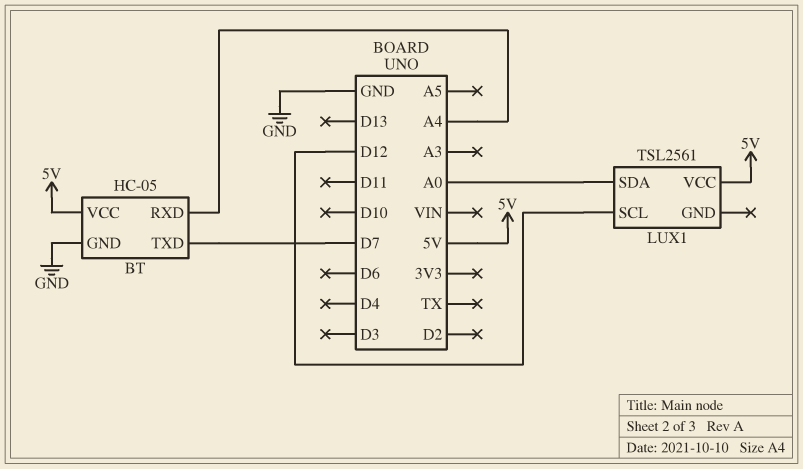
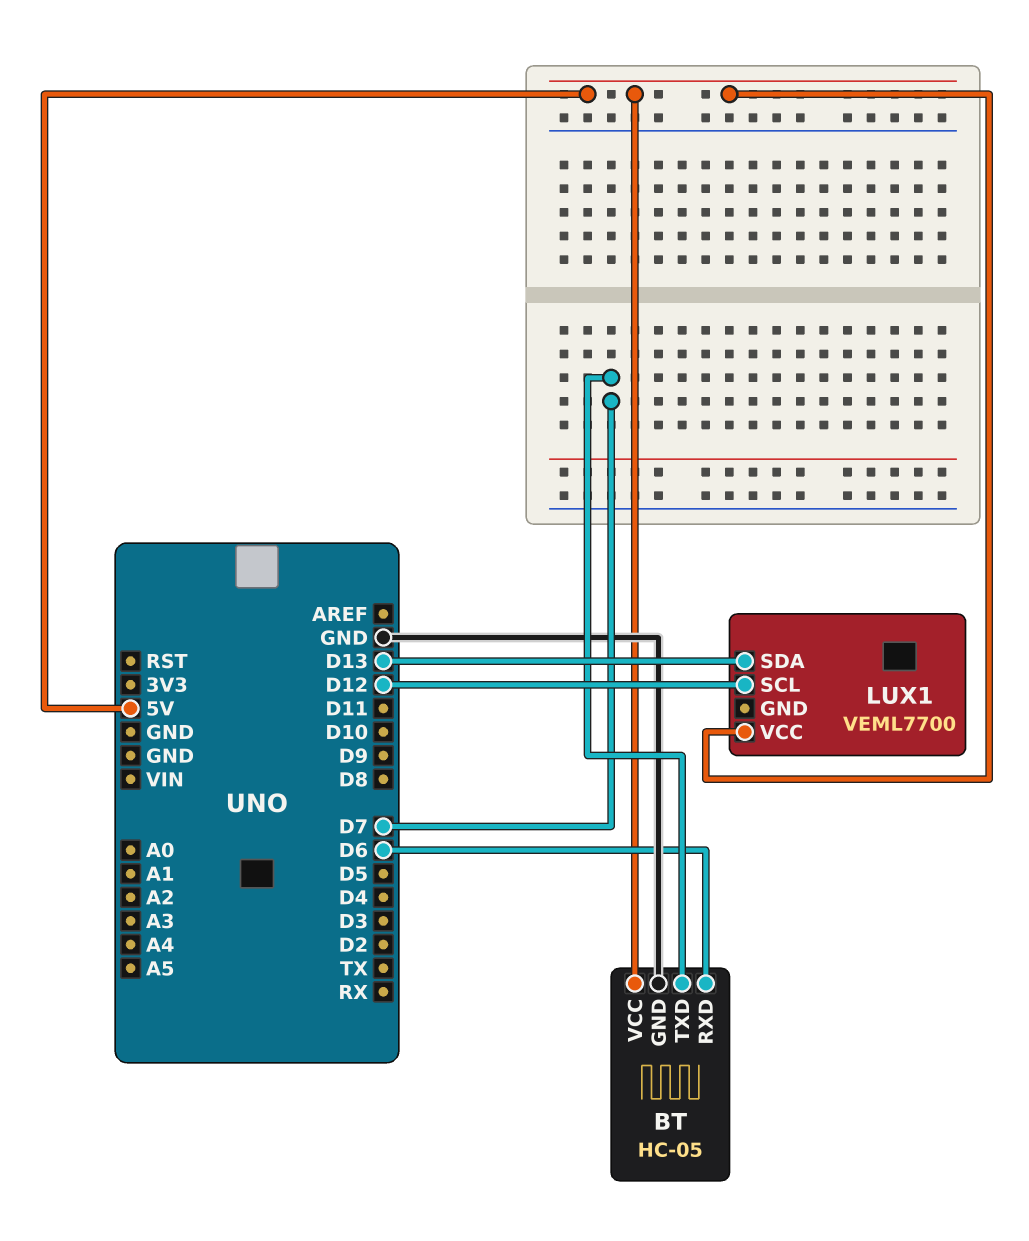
BT pin RXD: A4 -> D6
LUX1: TSL2561 -> VEML7700
LUX1 pin SDA: A0 -> D13

